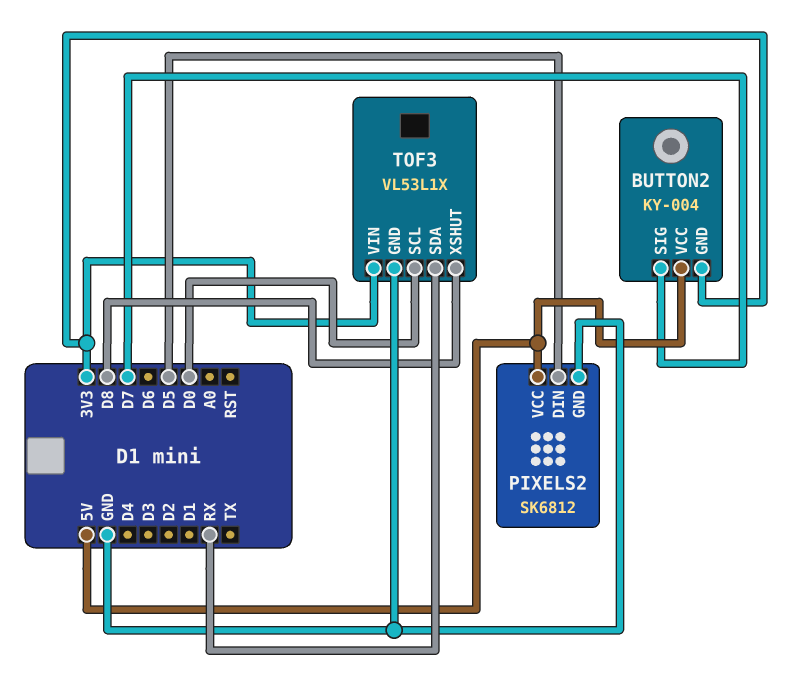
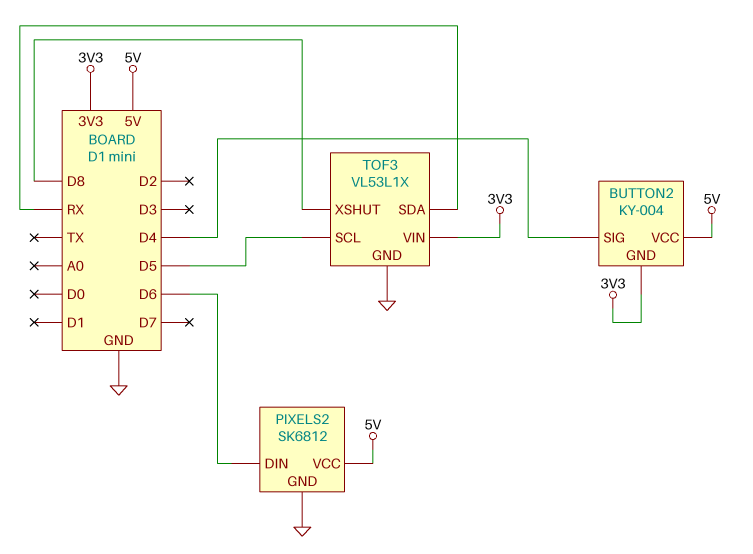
BUTTON2 pin SIG: D7 -> D4
PIXELS2 pin DIN: D5 -> D6
TOF3 pin SCL: D0 -> D5

